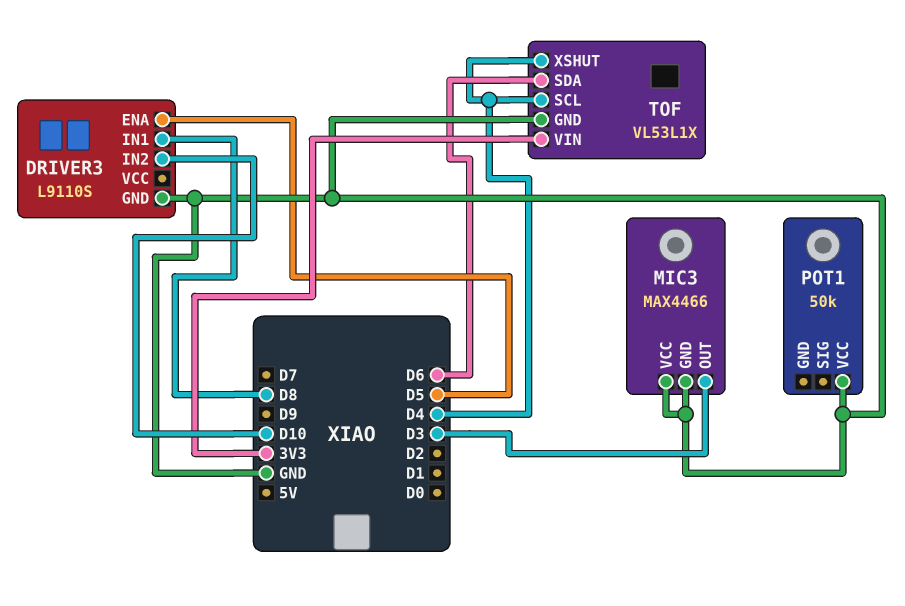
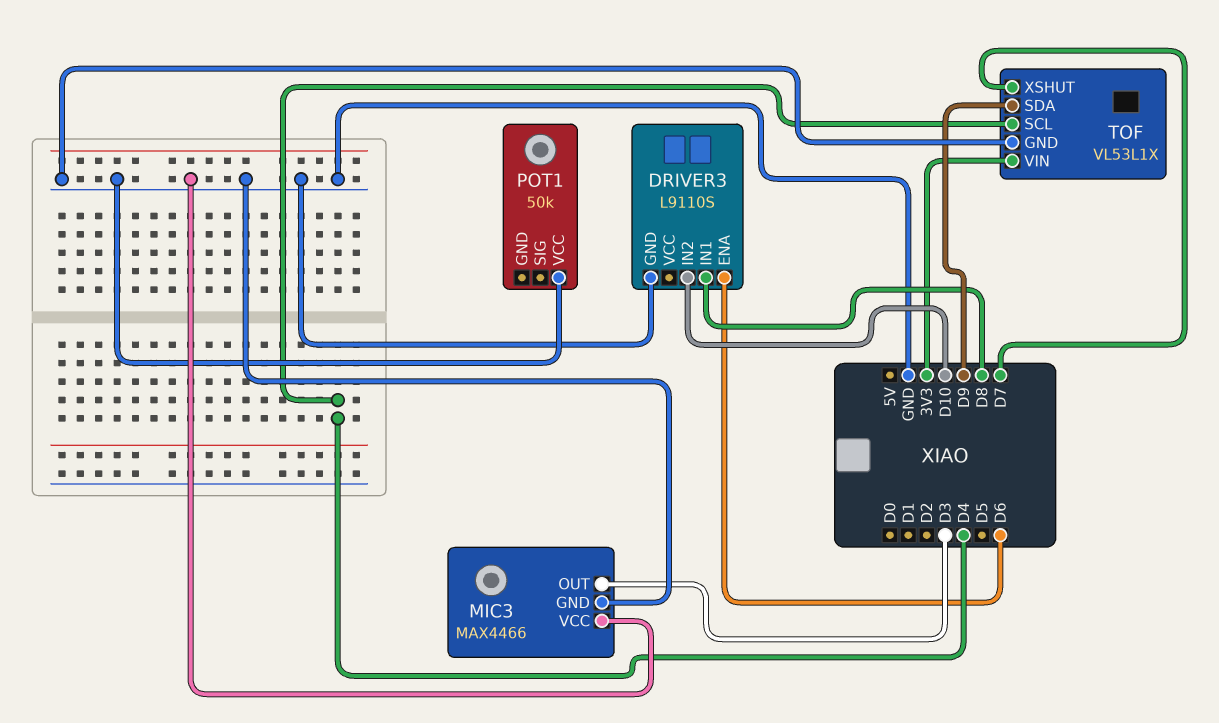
DRIVER3 pin ENA: D5 -> D6
TOF pin SDA: D6 -> D9
TOF pin XSHUT: D4 -> D7

